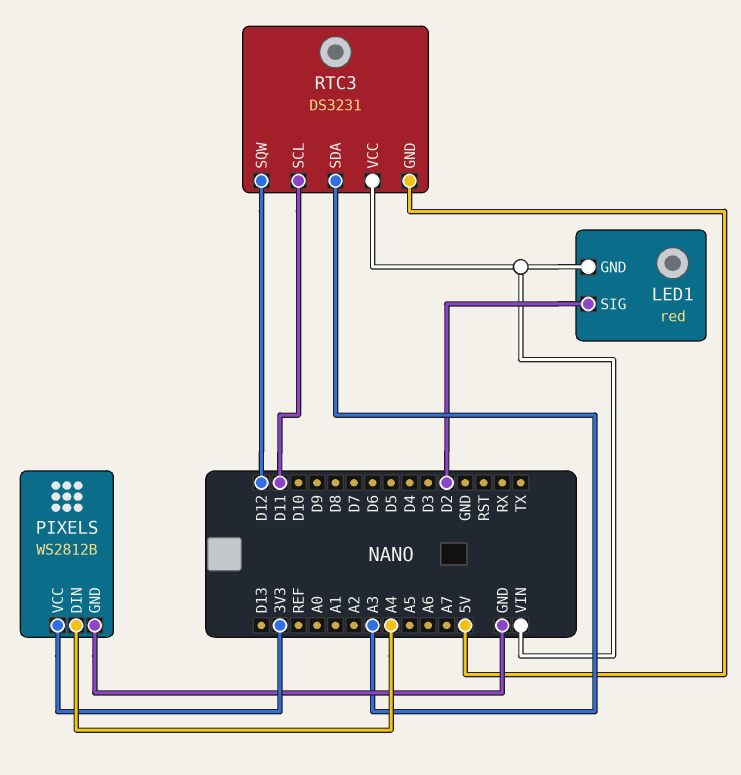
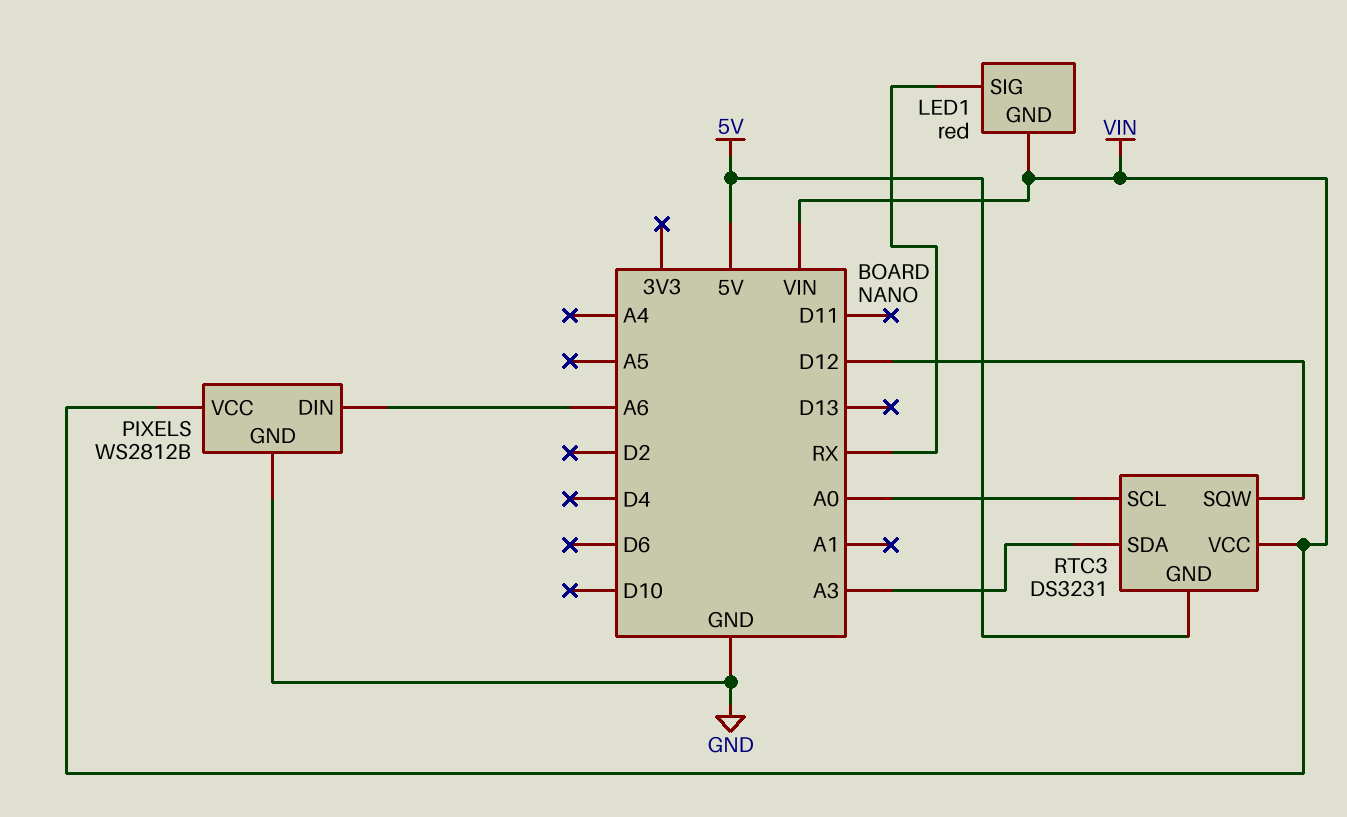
LED1 pin SIG: D2 -> RX
PIXELS pin DIN: A4 -> A6
PIXELS pin VCC: 3V3 -> VIN
RTC3 pin SCL: D11 -> A0

